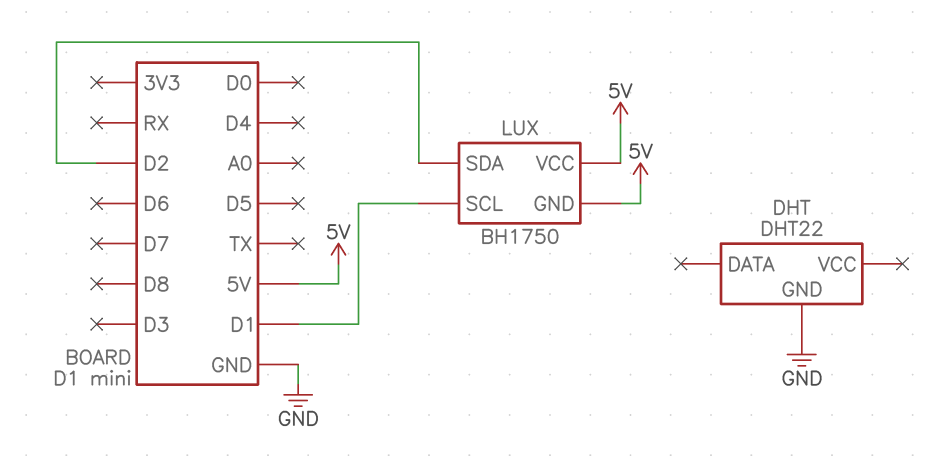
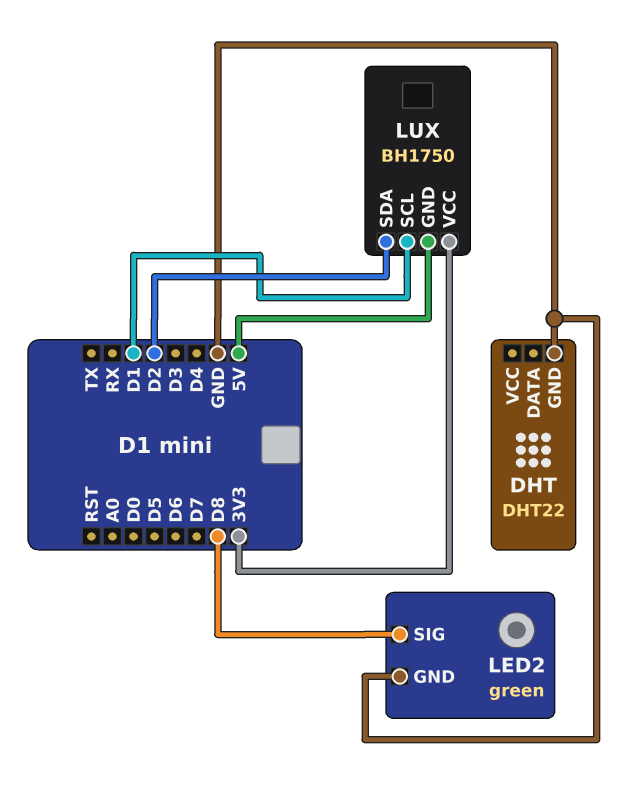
LED2: none -> green
LED2 pin GND: none -> GND
LED2 pin SIG: none -> D8
LUX pin VCC: 5V -> 3V3

